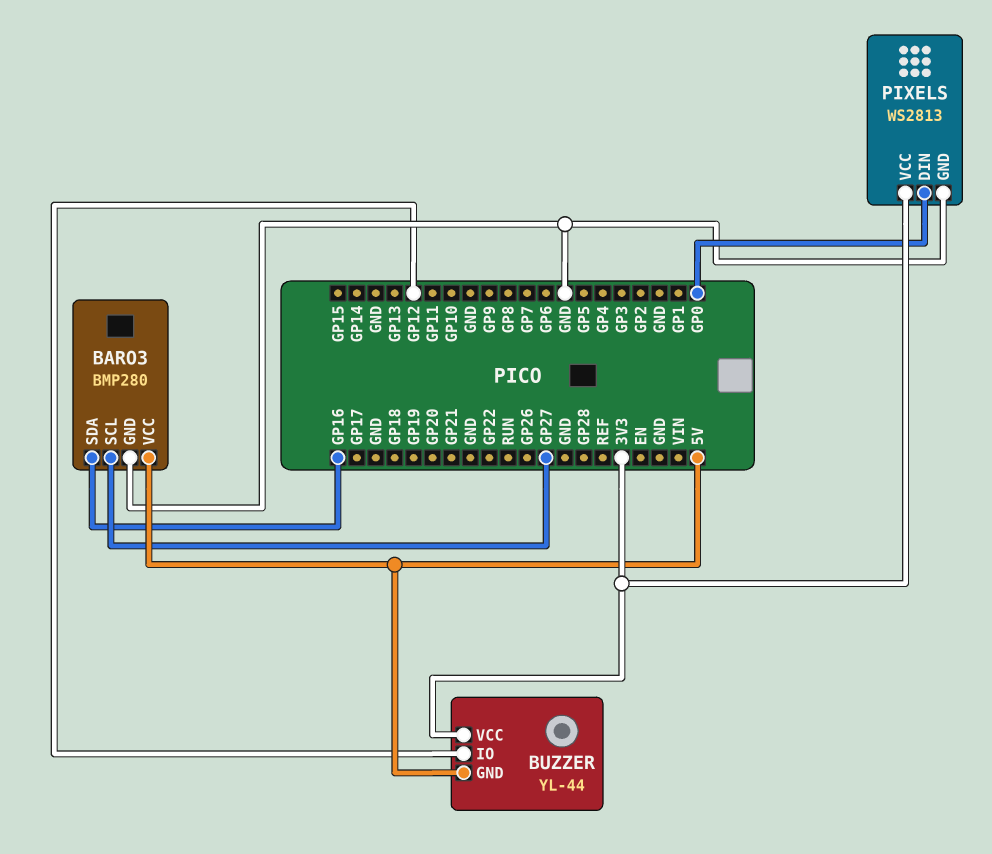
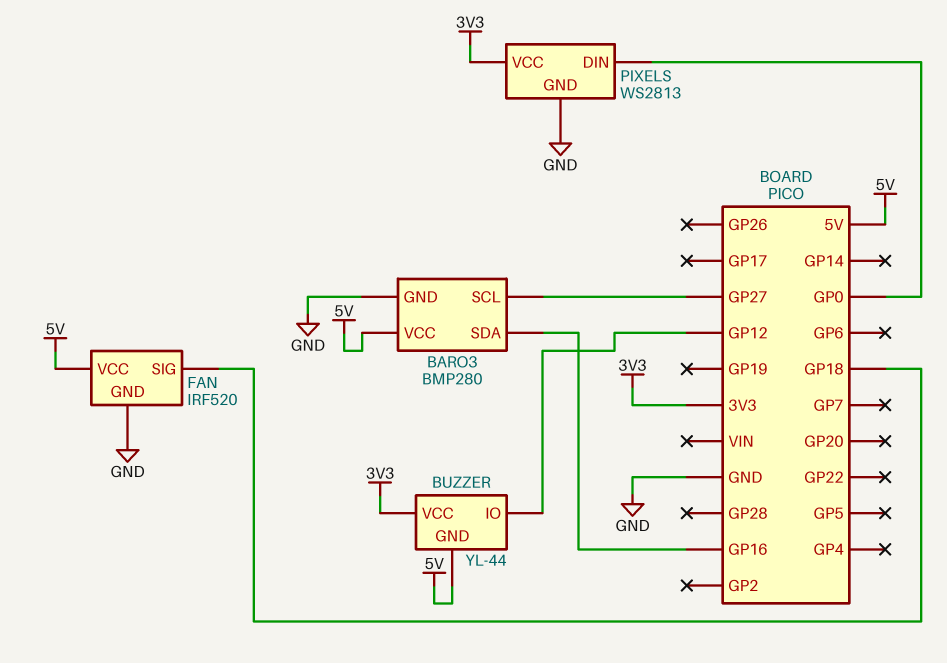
FAN: none -> IRF520
FAN pin GND: none -> GND
FAN pin SIG: none -> GP18
FAN pin VCC: none -> 5V

